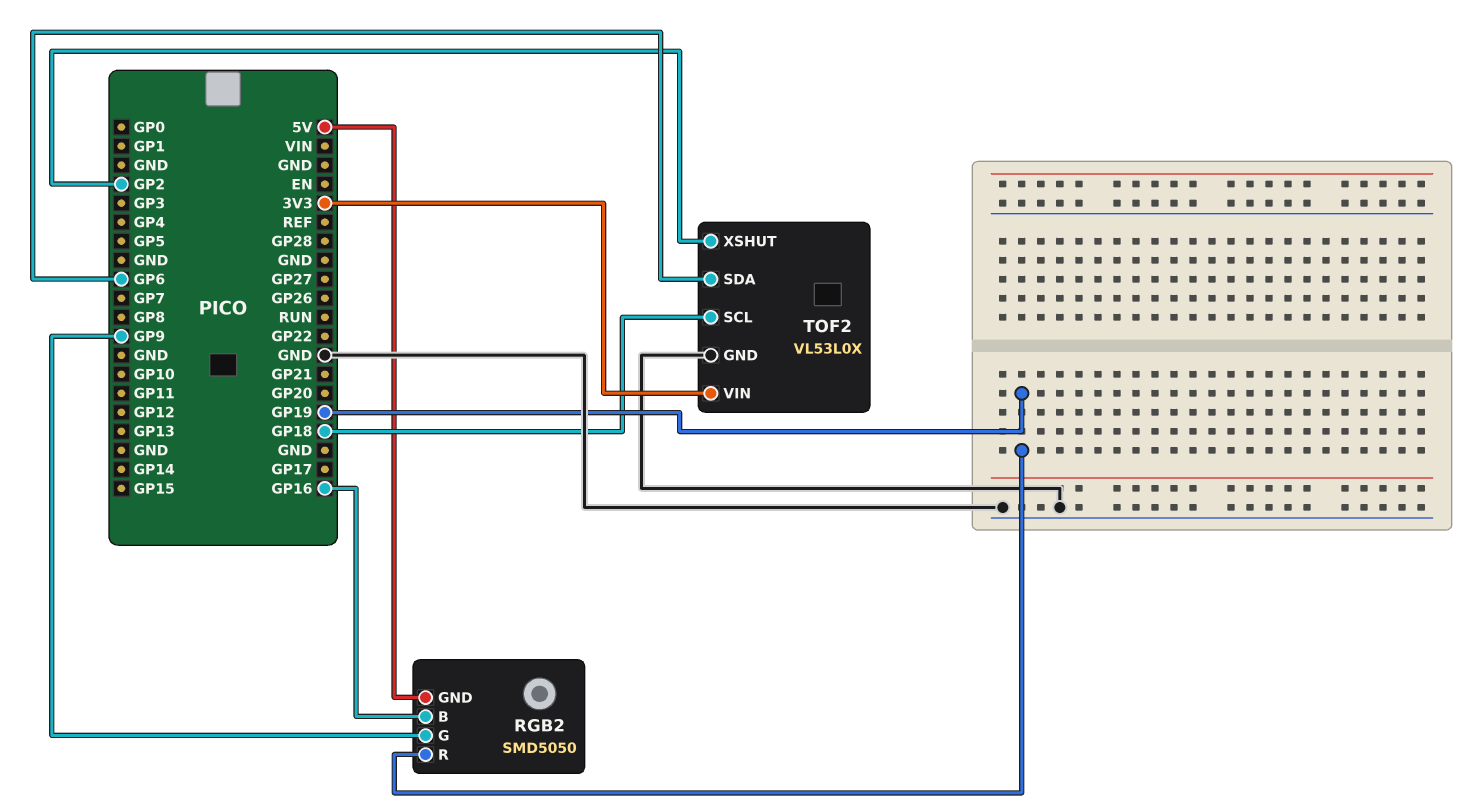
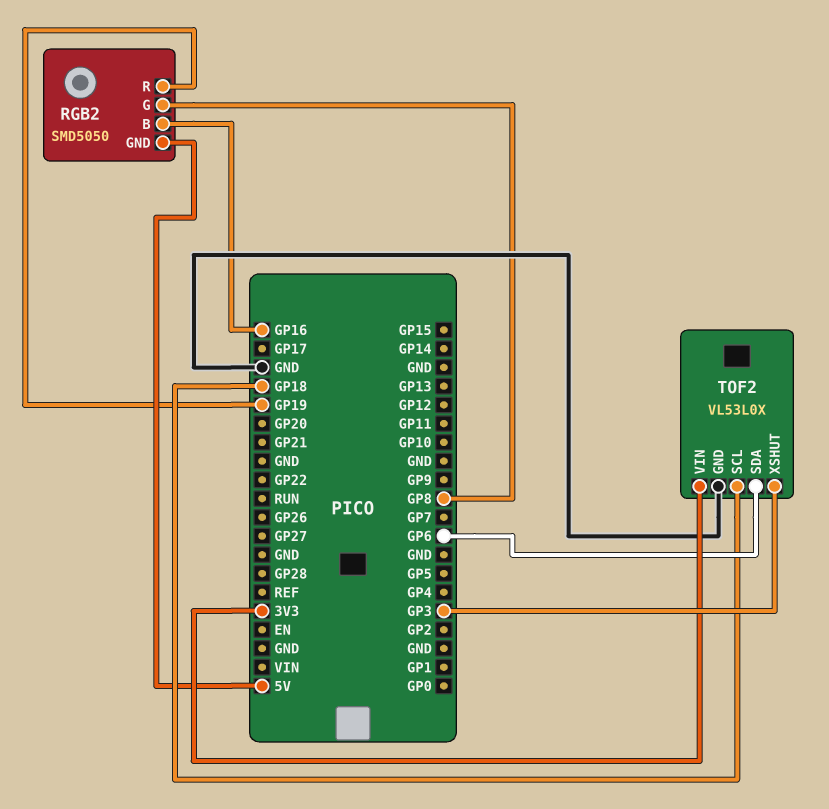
RGB2 pin G: GP9 -> GP8
TOF2 pin XSHUT: GP2 -> GP3

